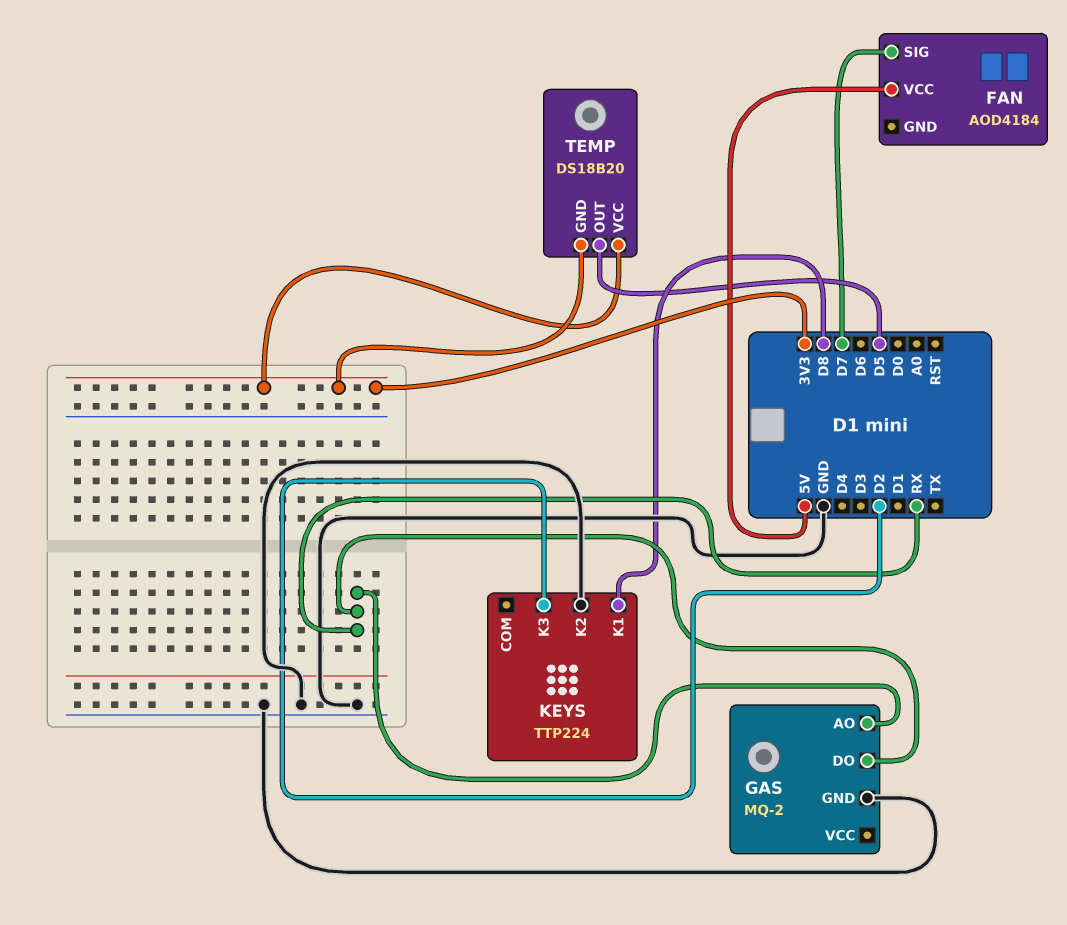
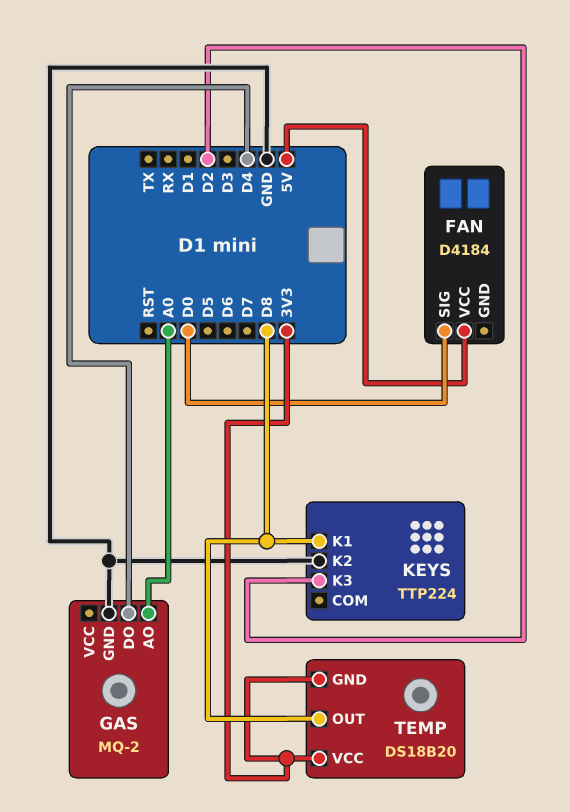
FAN: AOD4184 -> D4184
FAN pin SIG: D7 -> D0
GAS pin AO: RX -> A0
GAS pin DO: RX -> D4
TEMP pin OUT: D5 -> D8

